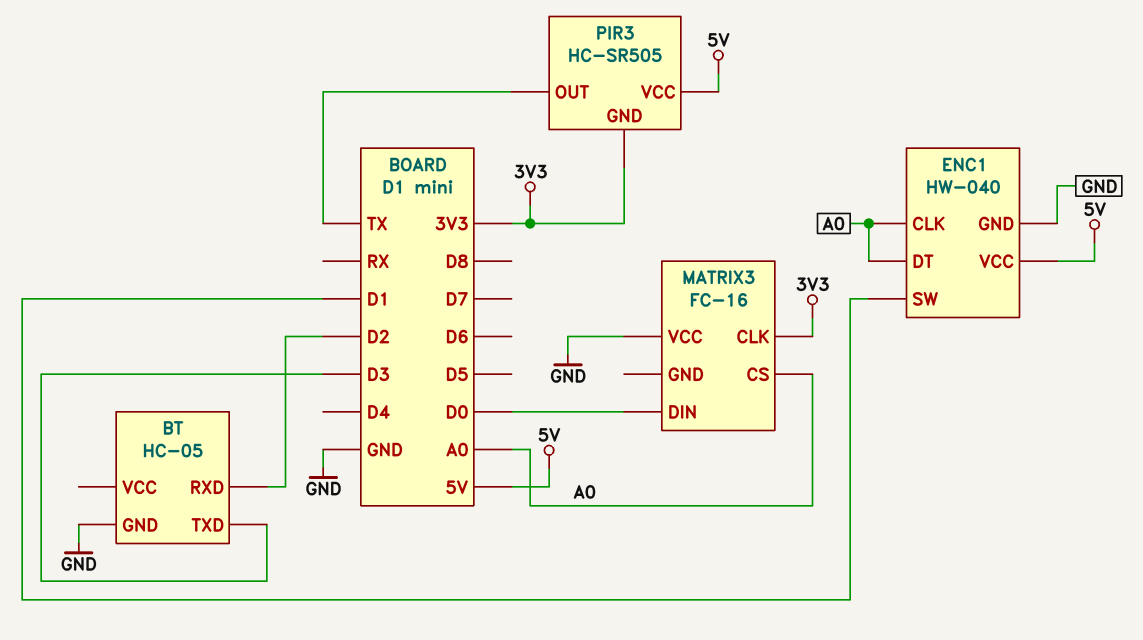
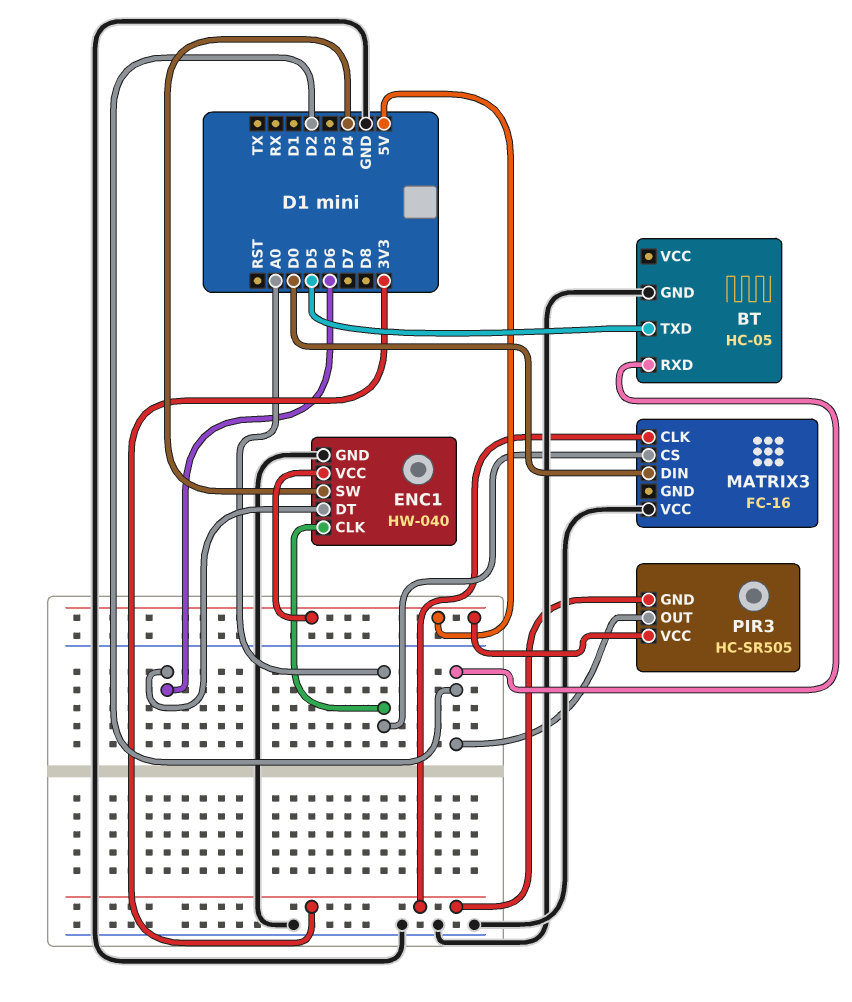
BT pin TXD: D3 -> D5
ENC1 pin DT: A0 -> D6
ENC1 pin SW: D1 -> D4
PIR3 pin OUT: TX -> D2

